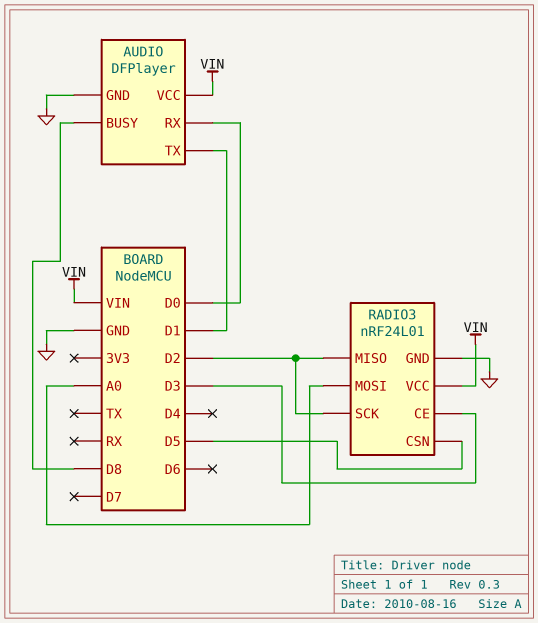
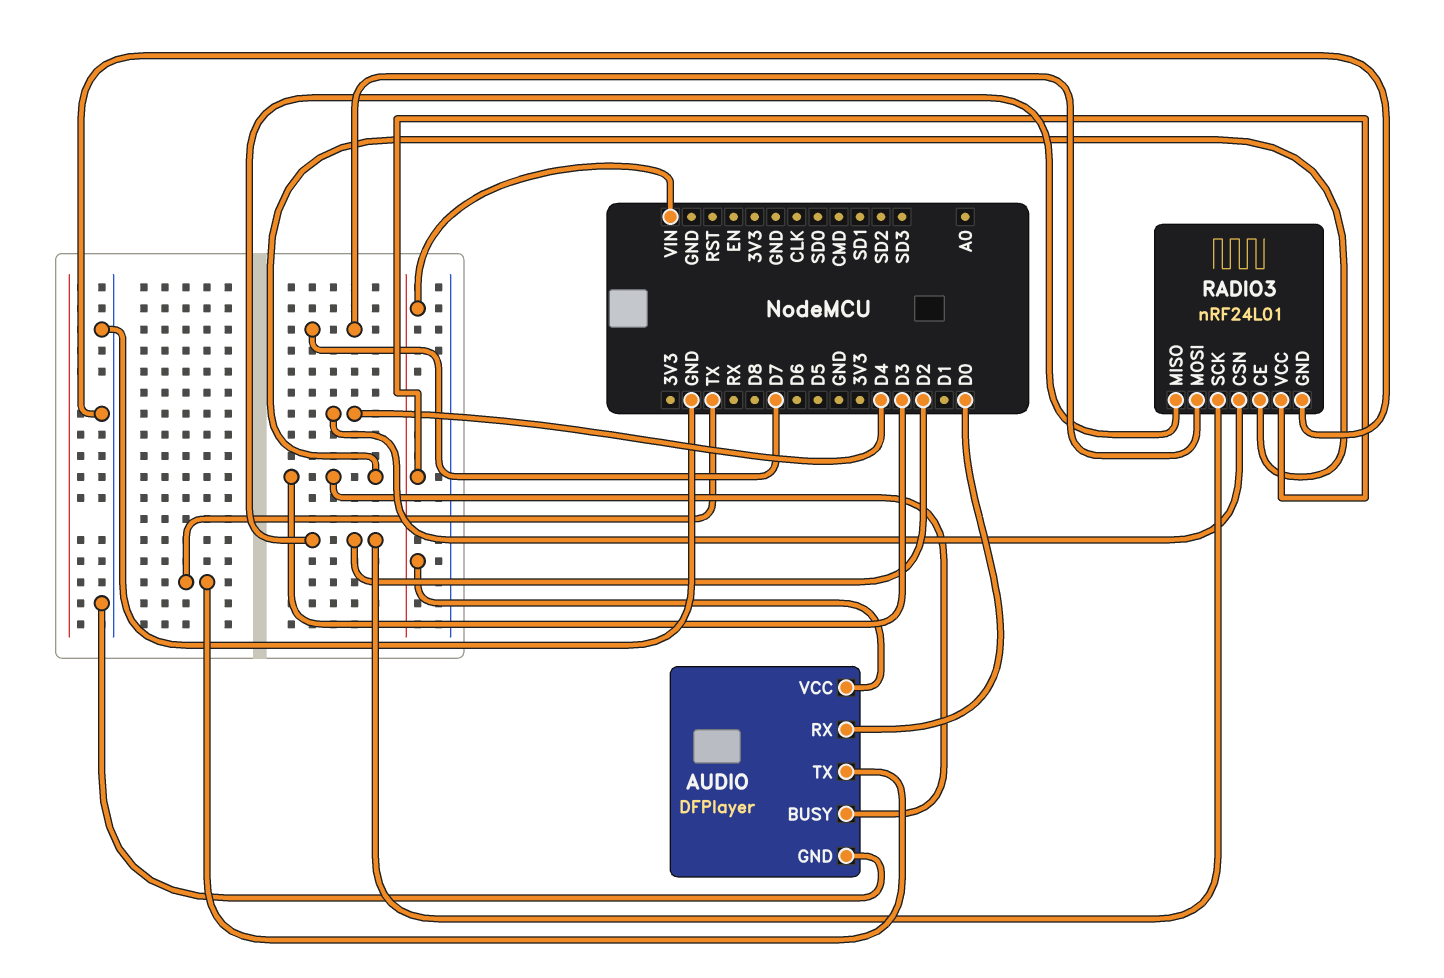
AUDIO pin BUSY: D8 -> D3
AUDIO pin TX: D1 -> TX
RADIO3 pin CSN: D5 -> D4
RADIO3 pin MOSI: A0 -> D7

